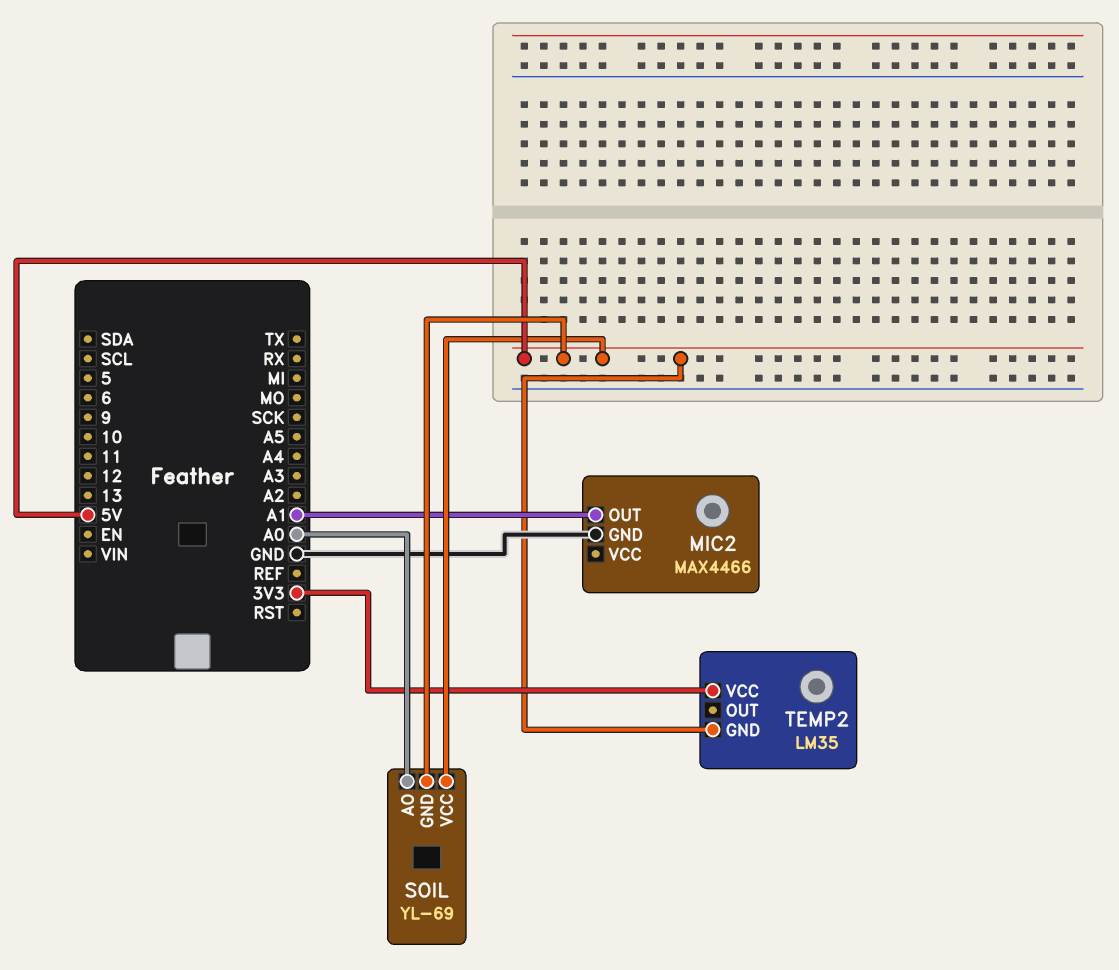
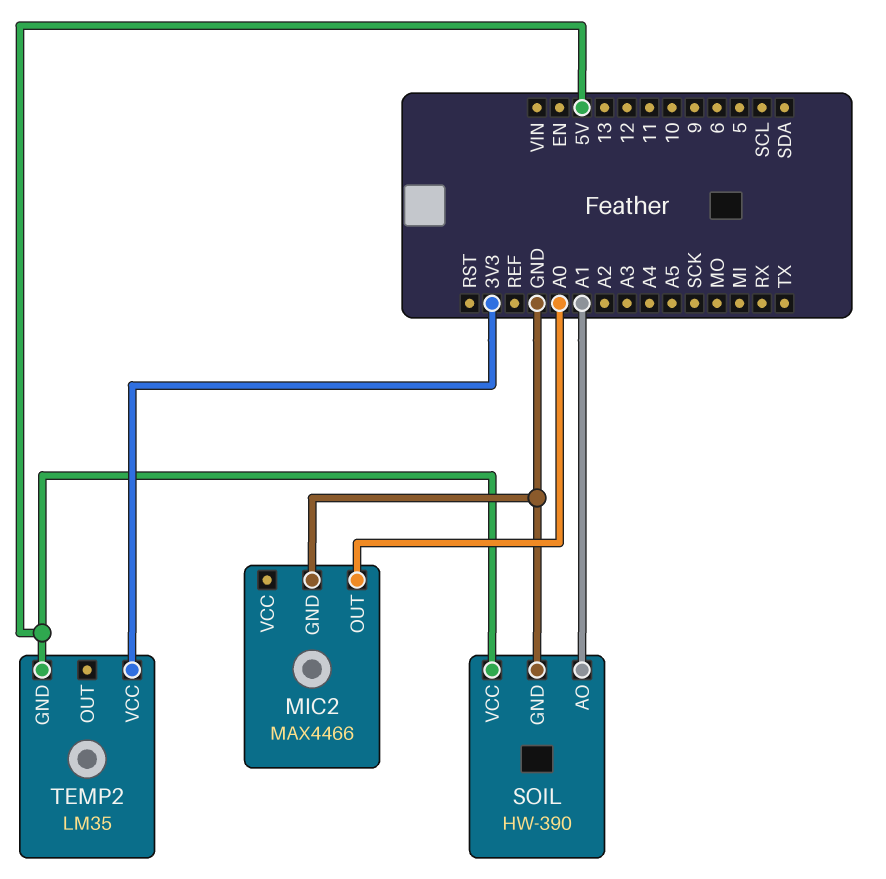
MIC2 pin OUT: A1 -> A0
SOIL: YL-69 -> HW-390
SOIL pin AO: A0 -> A1
SOIL pin GND: 5V -> GND

